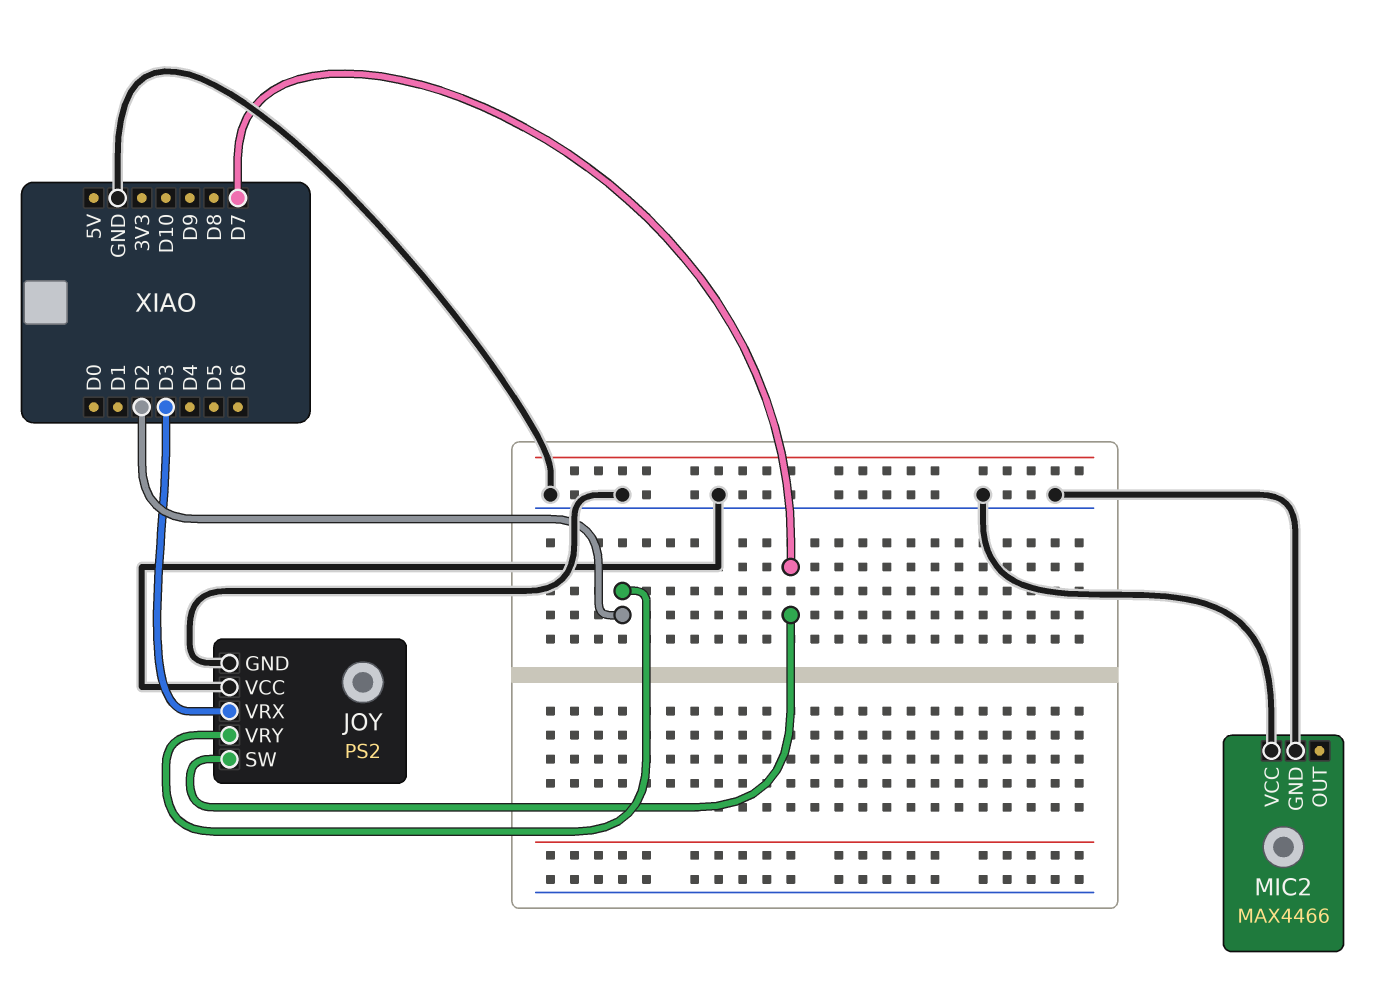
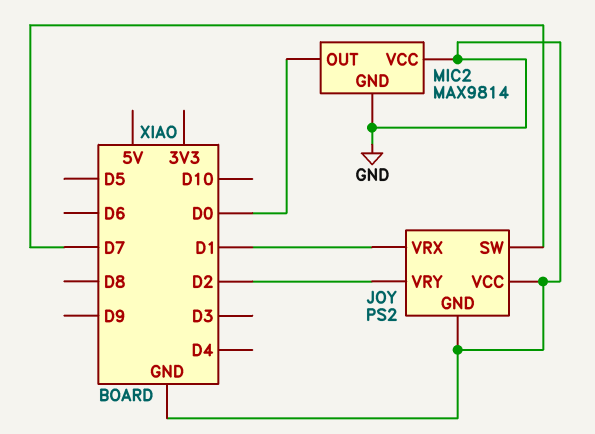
JOY pin VRX: D3 -> D1
MIC2: MAX4466 -> MAX9814
MIC2 pin OUT: none -> D0

